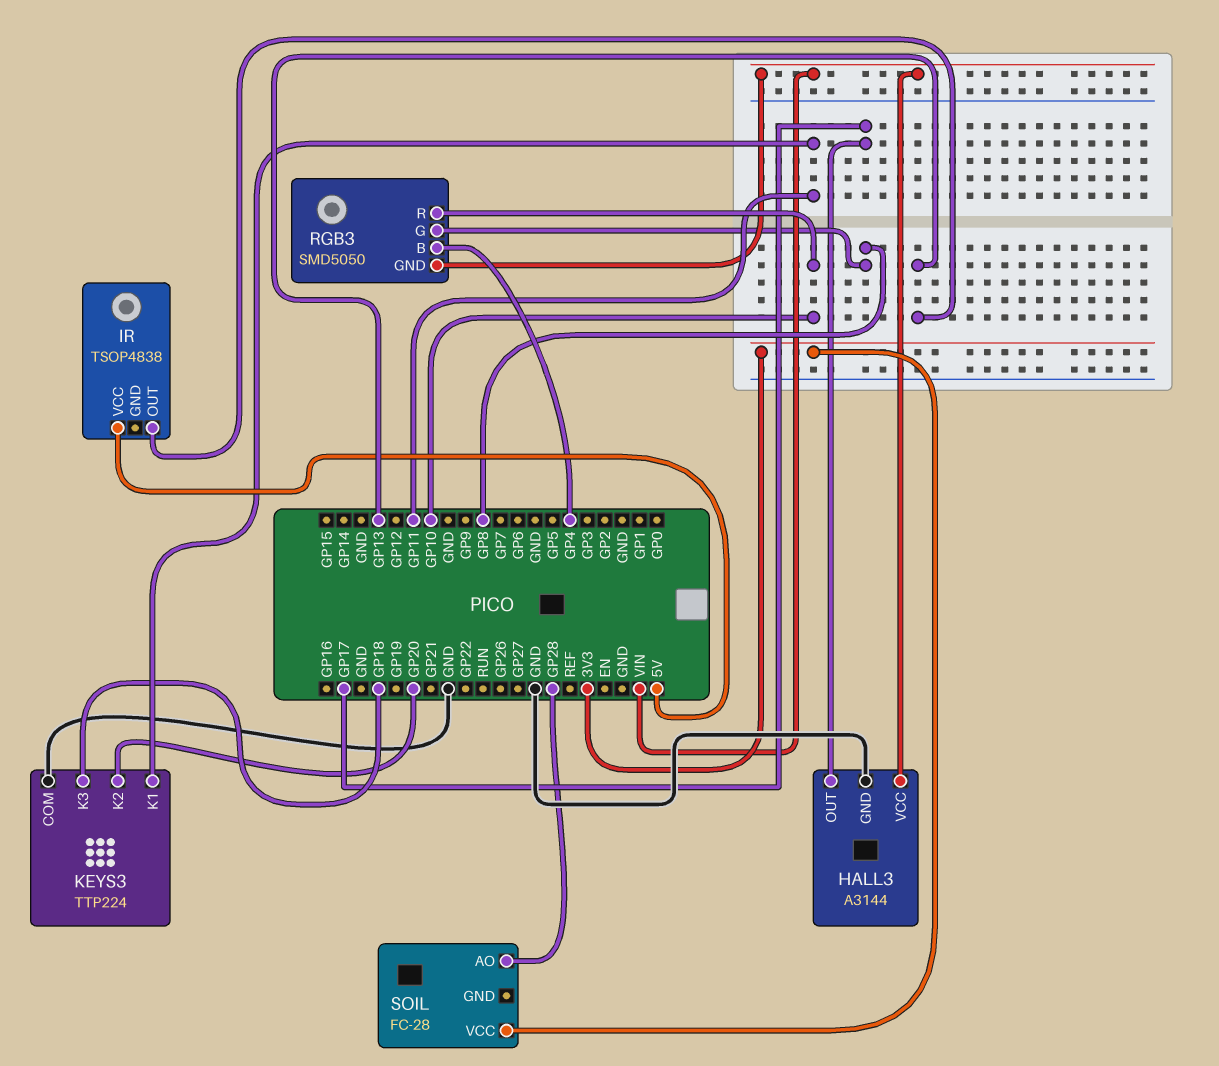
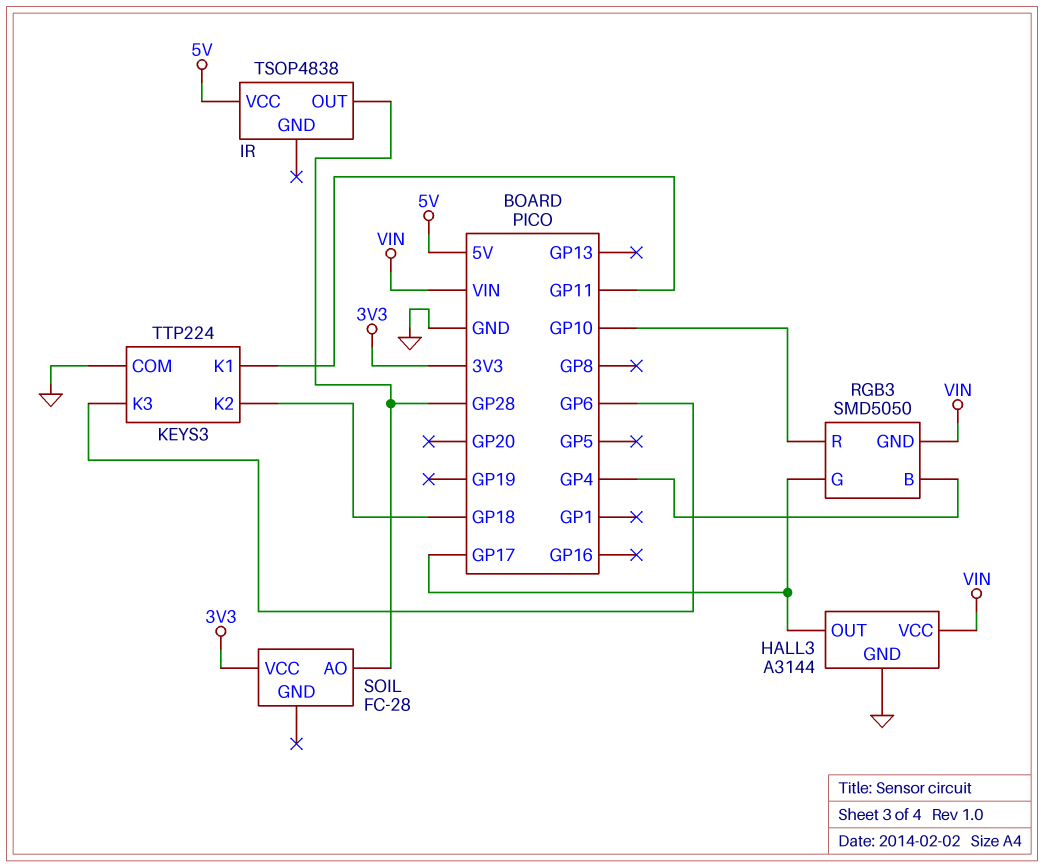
IR pin OUT: GP13 -> GP28
KEYS3 pin K2: GP20 -> GP18
KEYS3 pin K3: GP18 -> GP6
RGB3 pin G: GP8 -> GP17

